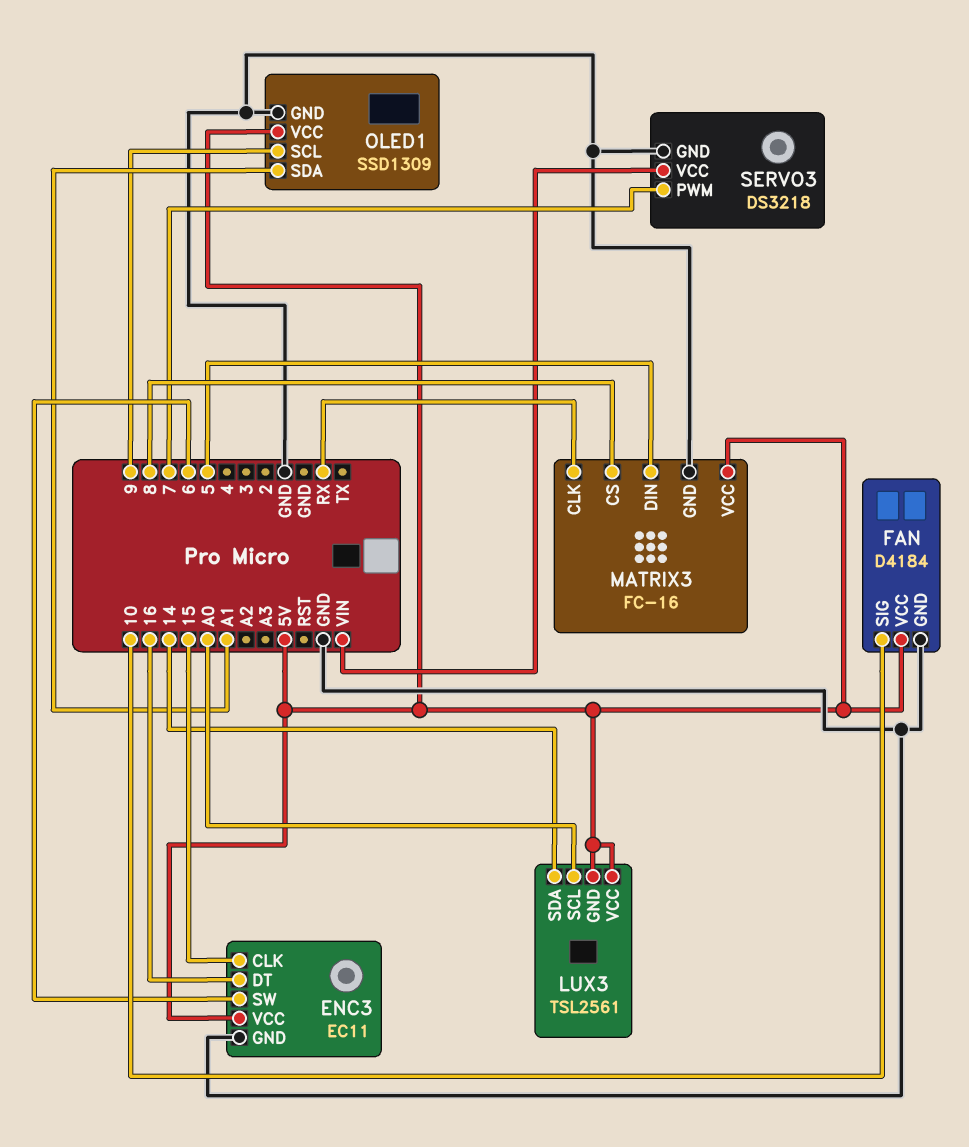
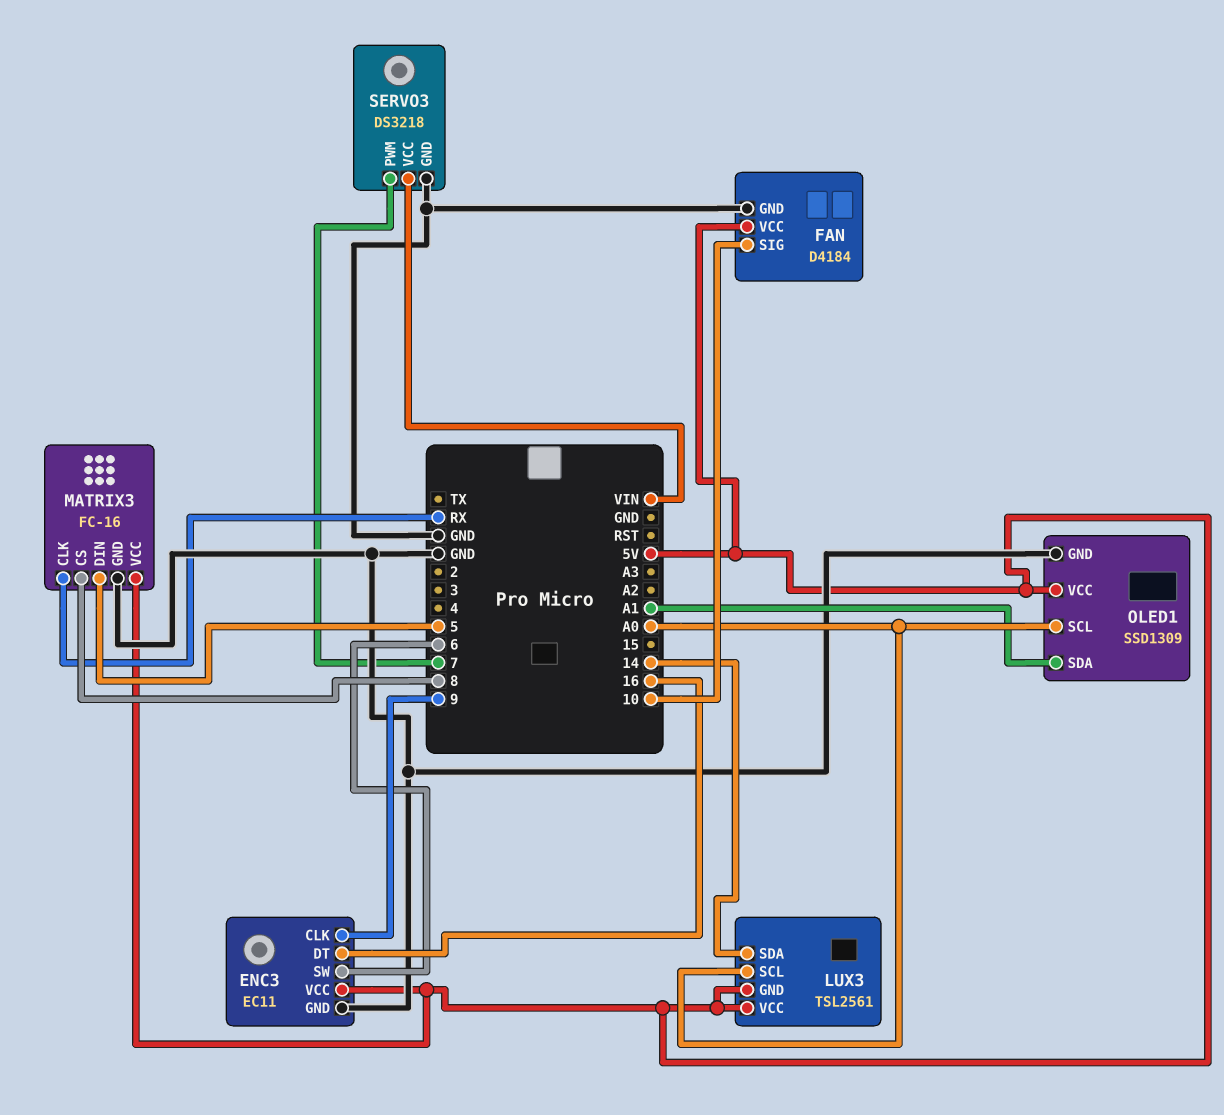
ENC3 pin CLK: 15 -> 9
OLED1 pin SCL: 9 -> A0

